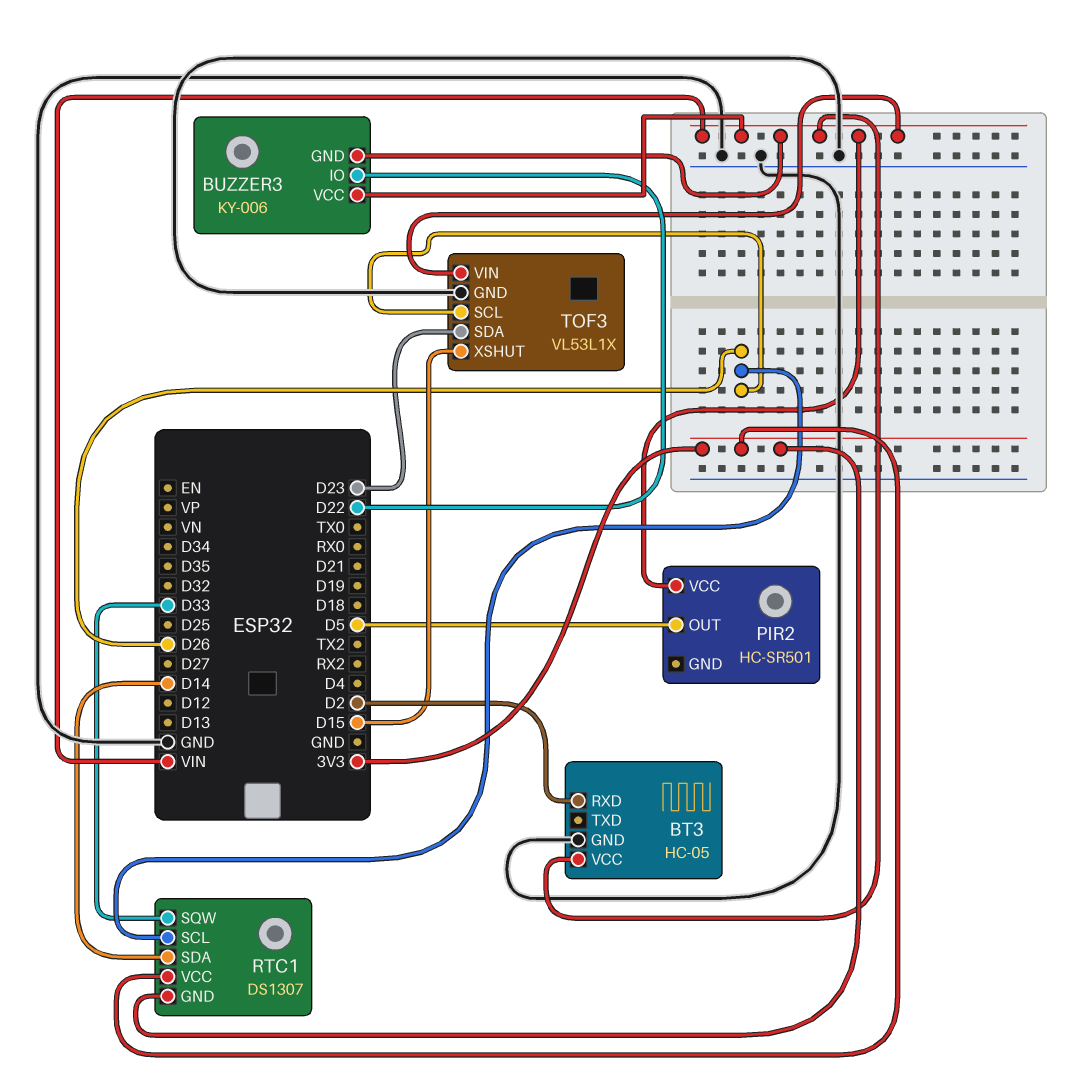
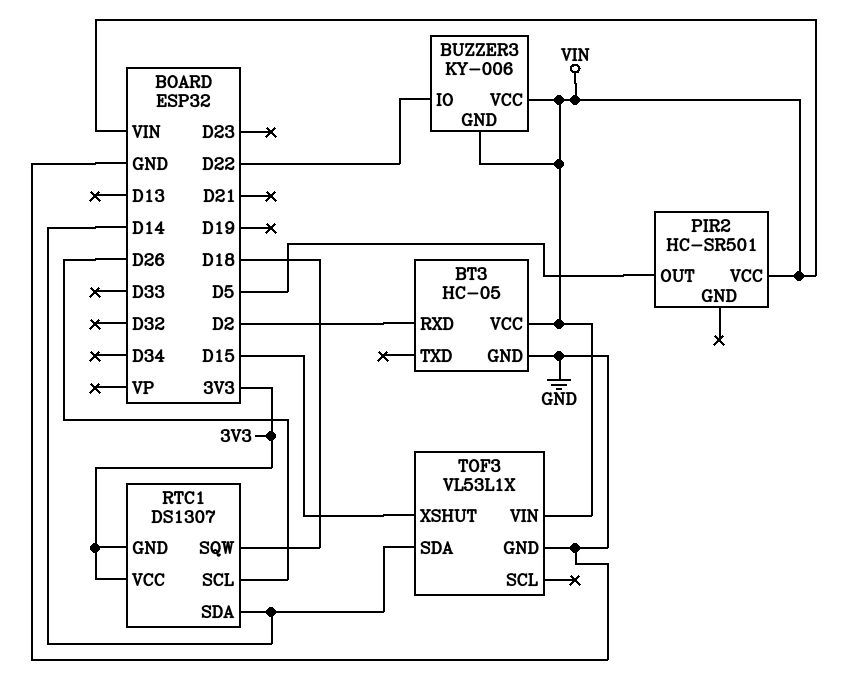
RTC1 pin SQW: D33 -> D18
TOF3 pin SCL: D26 -> none
TOF3 pin SDA: D23 -> D14

